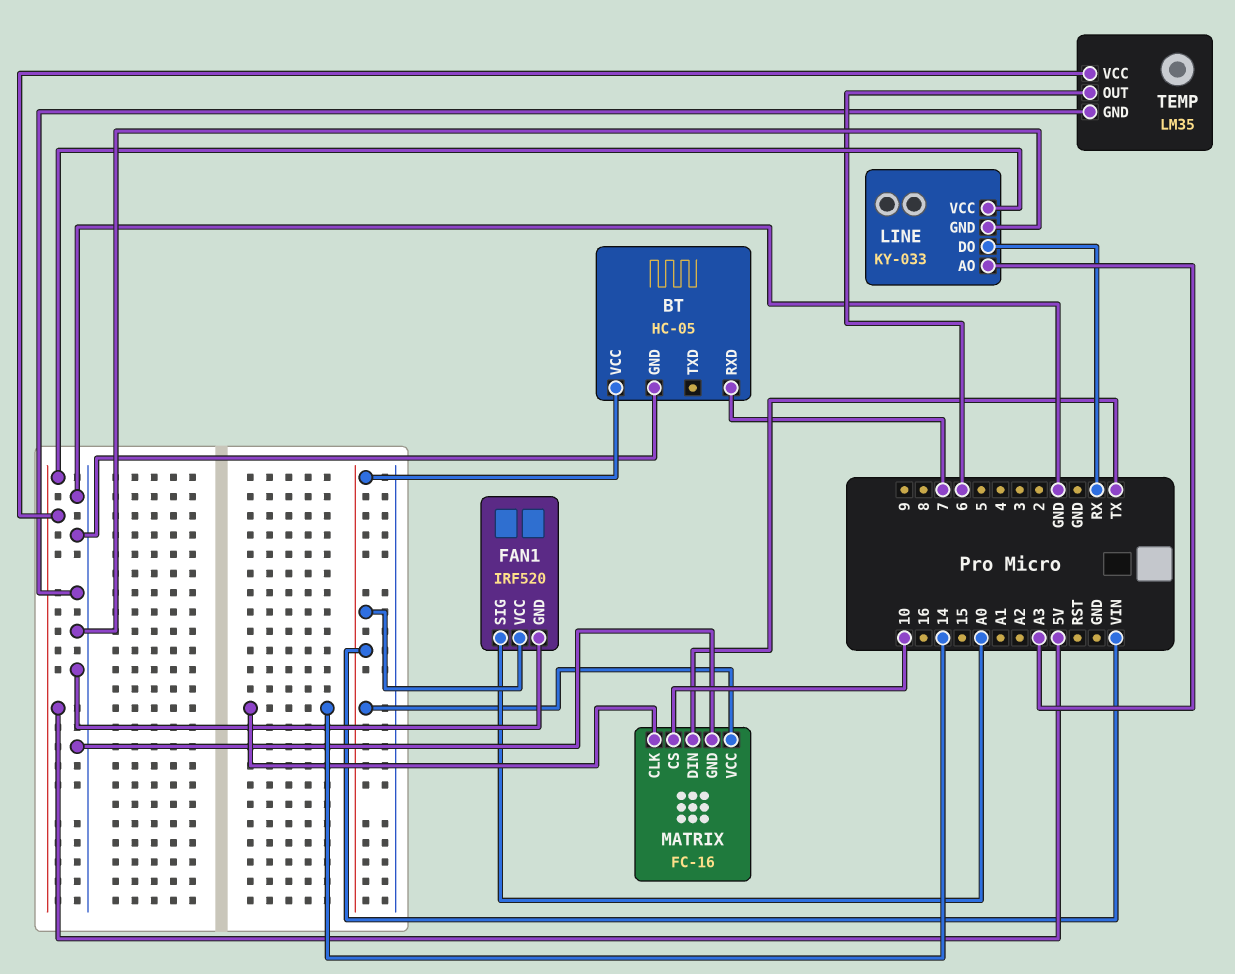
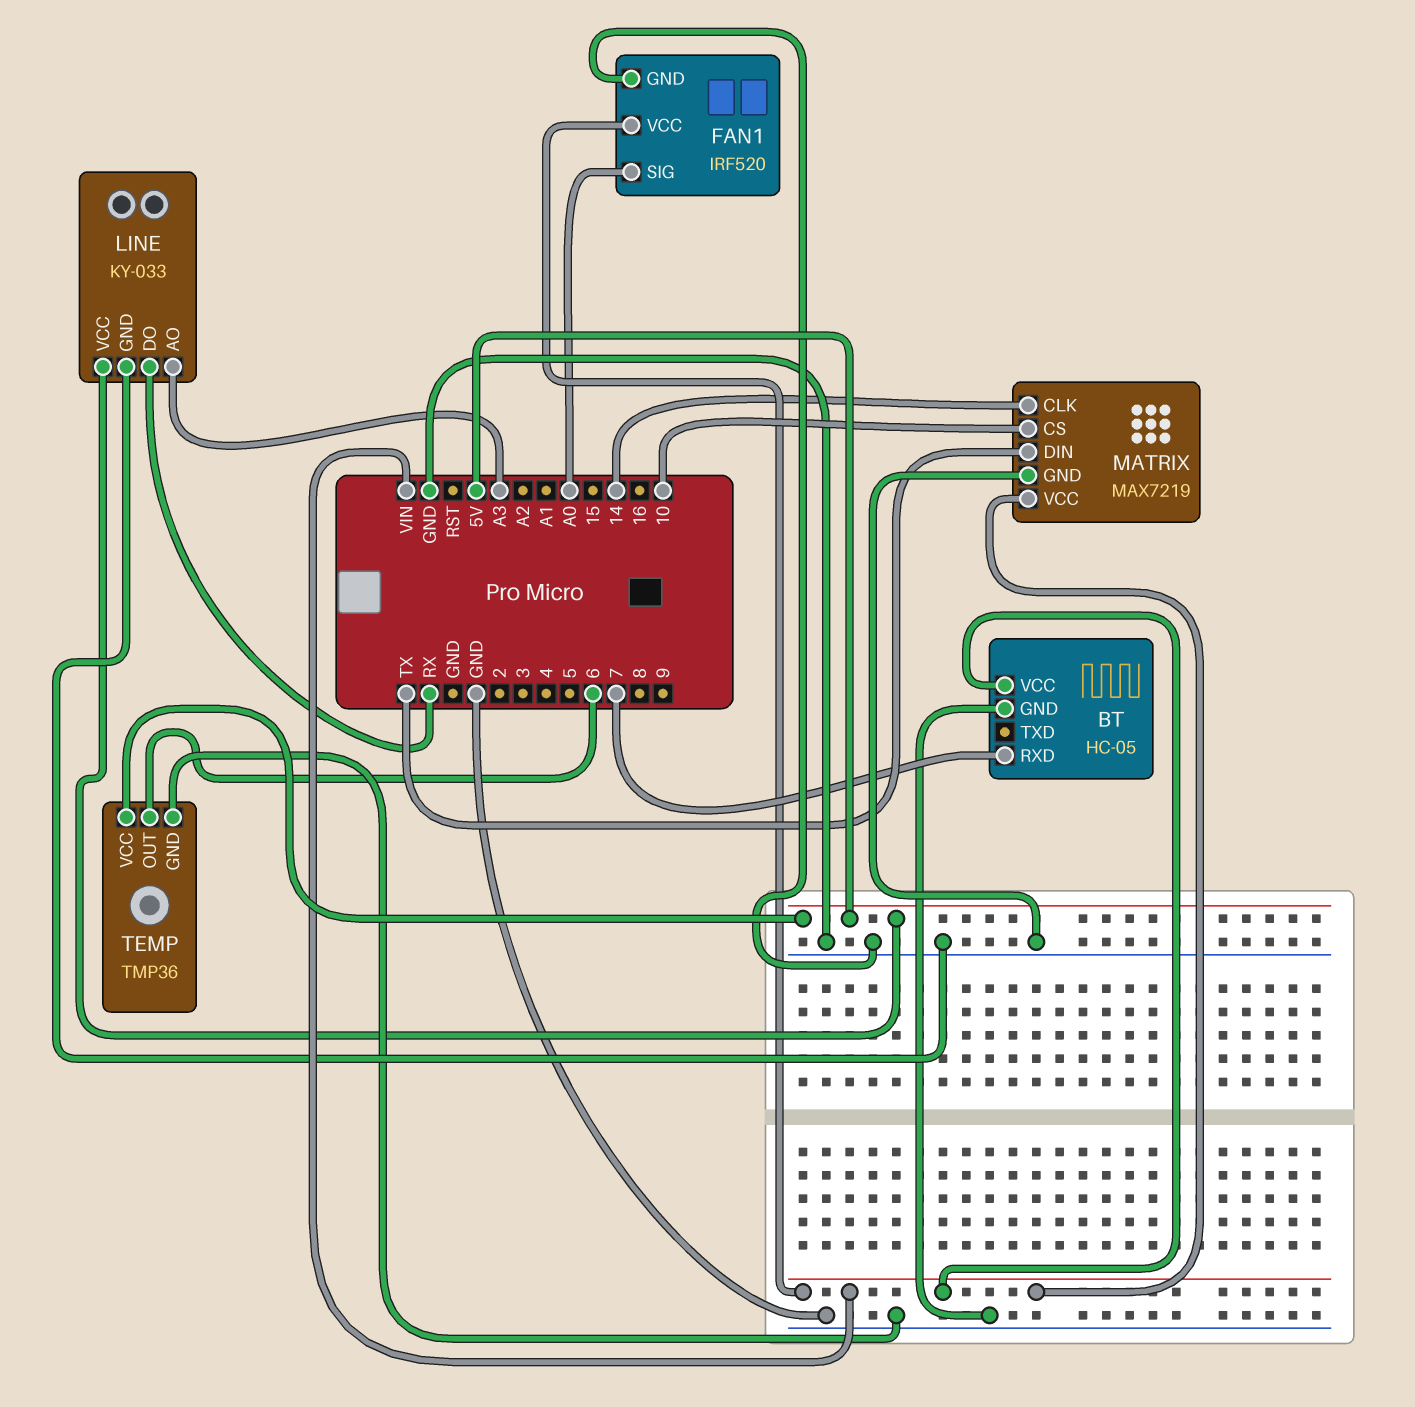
MATRIX: FC-16 -> MAX7219
TEMP: LM35 -> TMP36

